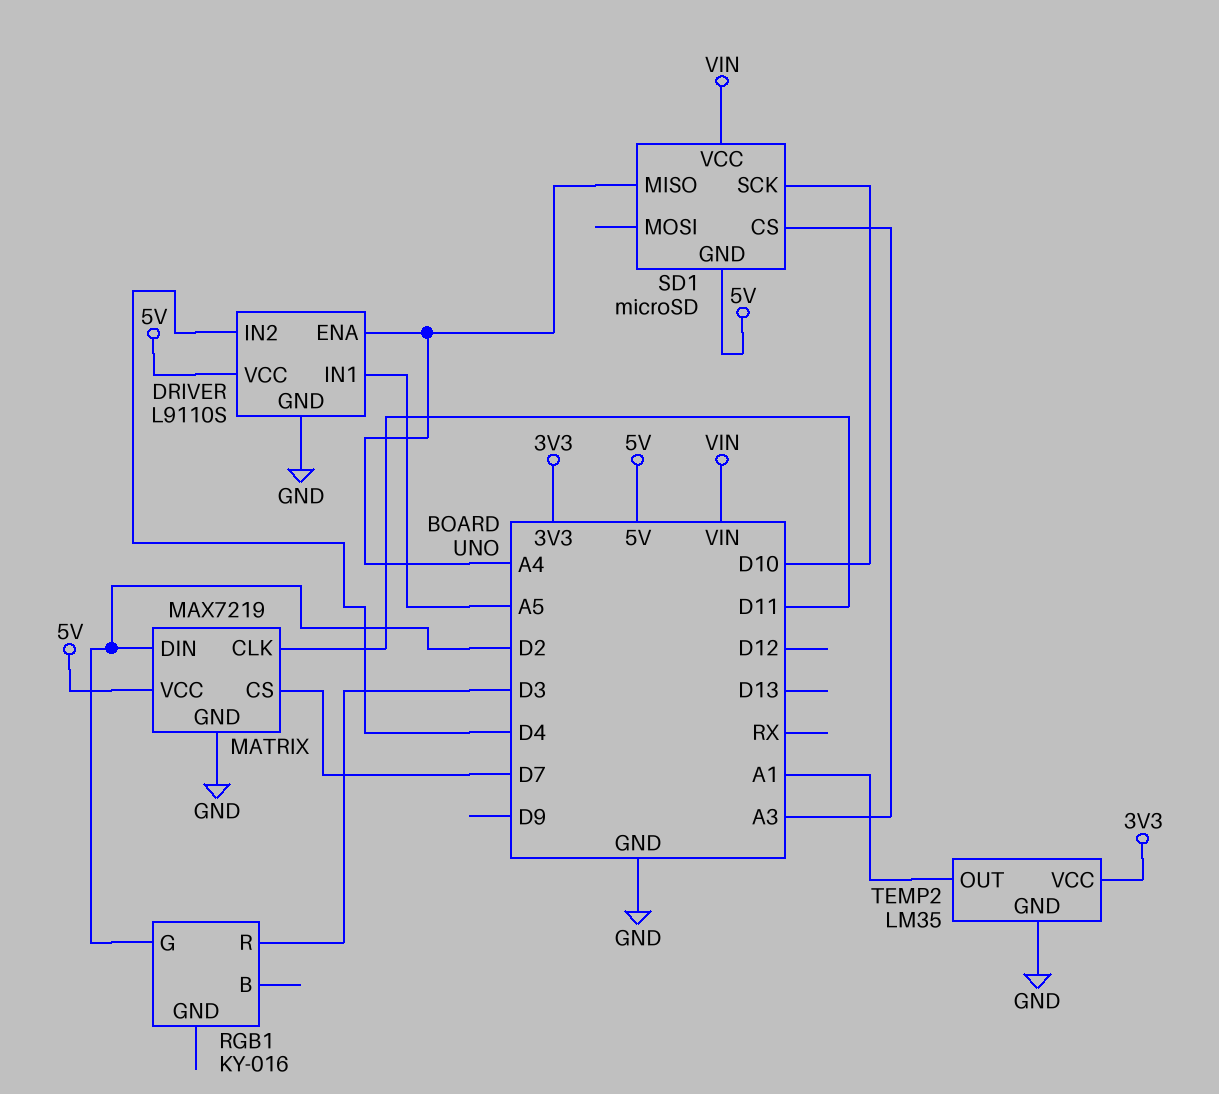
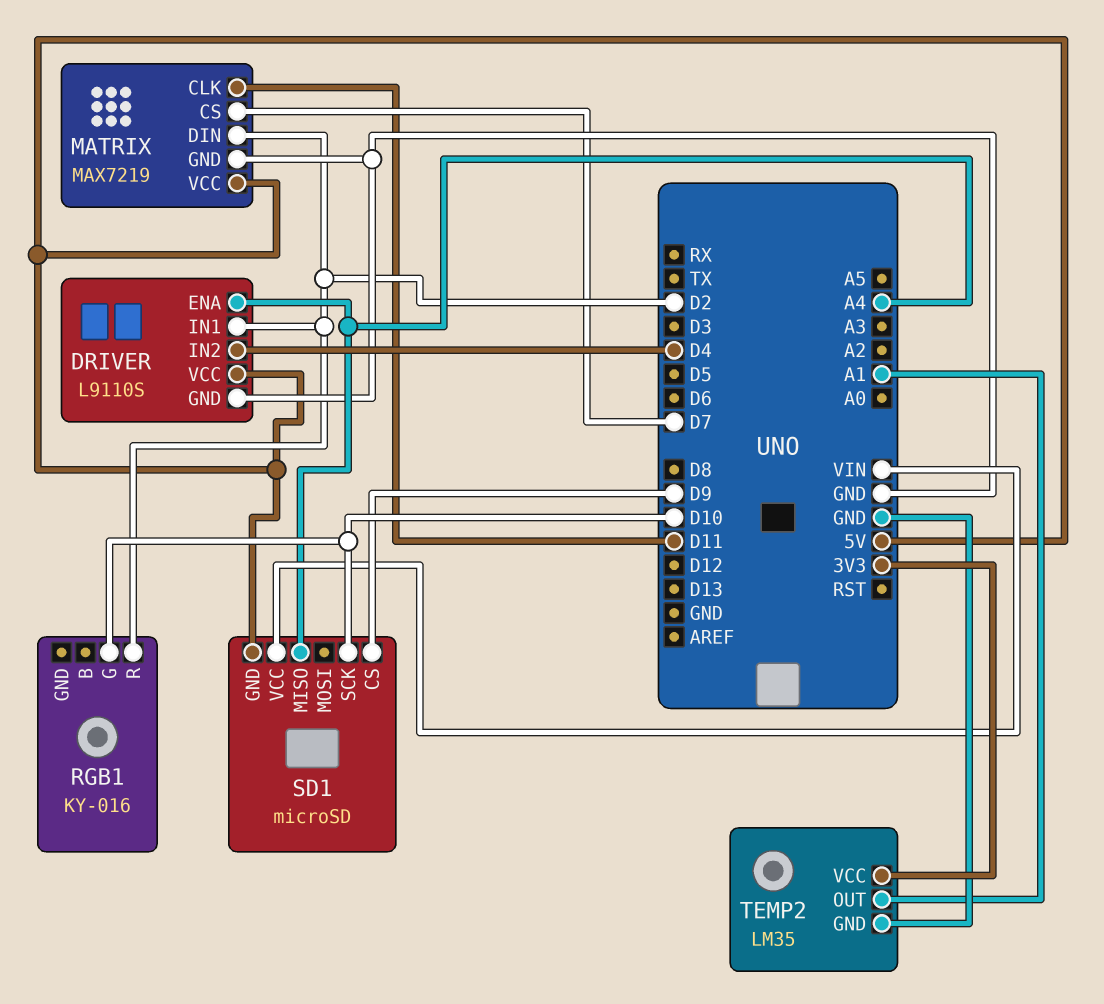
DRIVER pin IN1: A5 -> D2
RGB1 pin G: D2 -> D10
RGB1 pin R: D3 -> D2
SD1 pin CS: A3 -> D9

